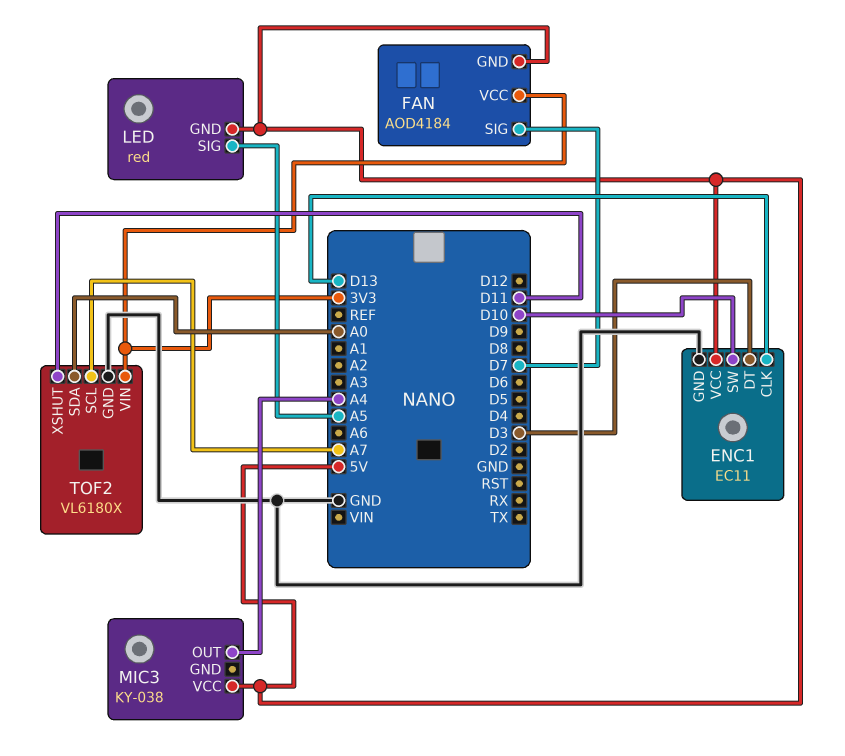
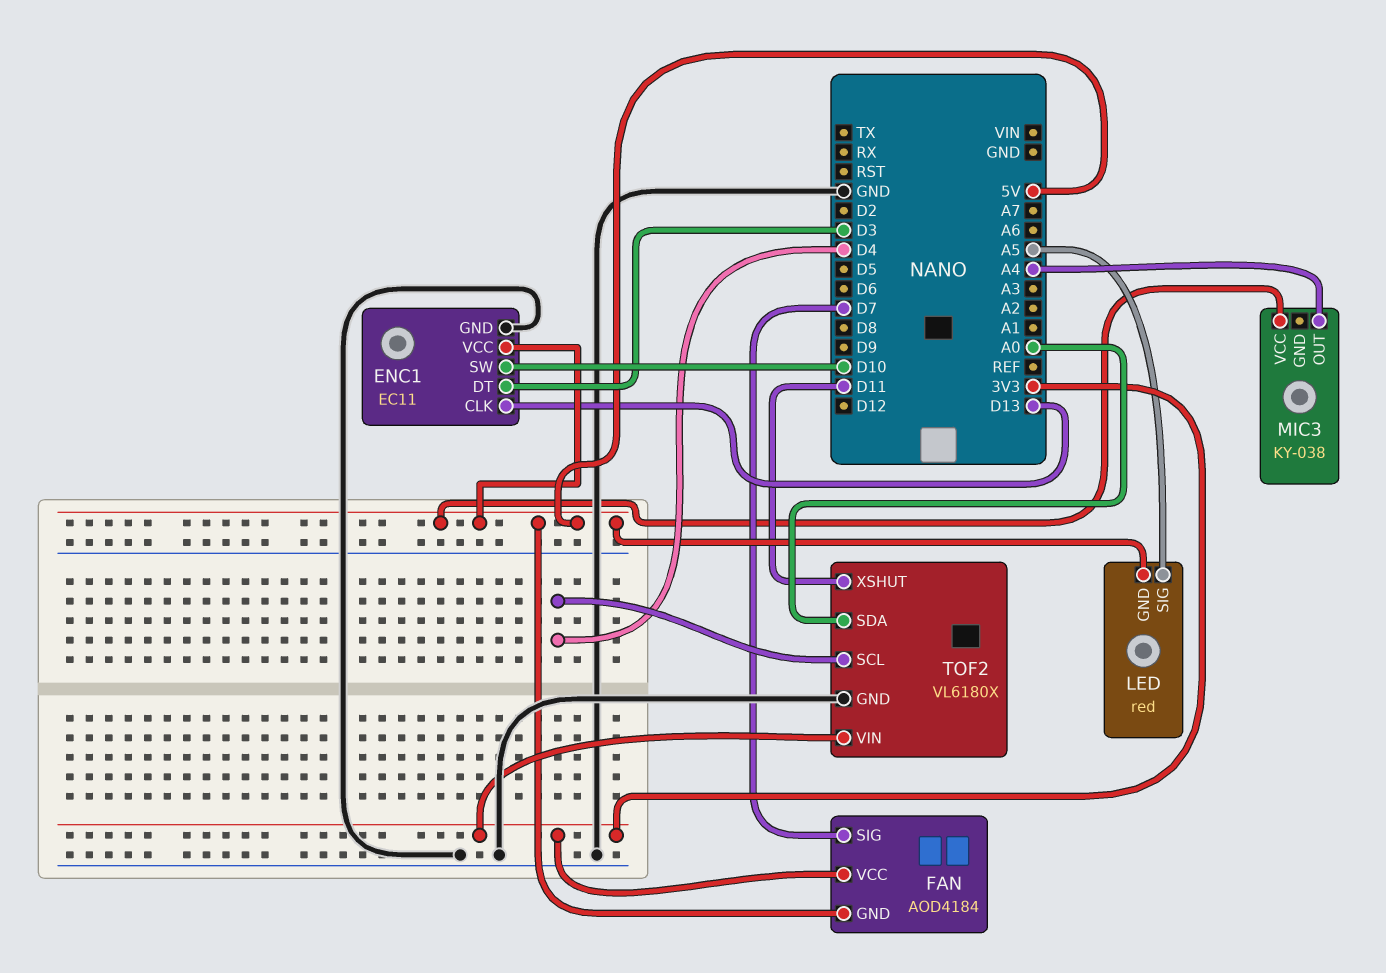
TOF2 pin SCL: A7 -> D4

